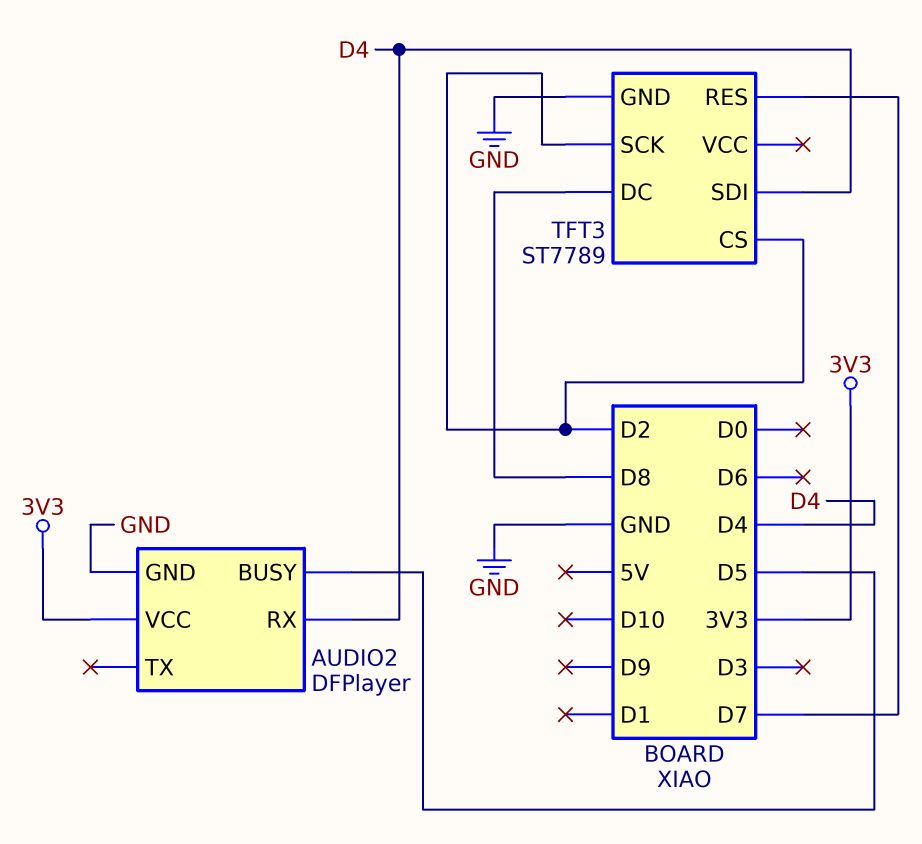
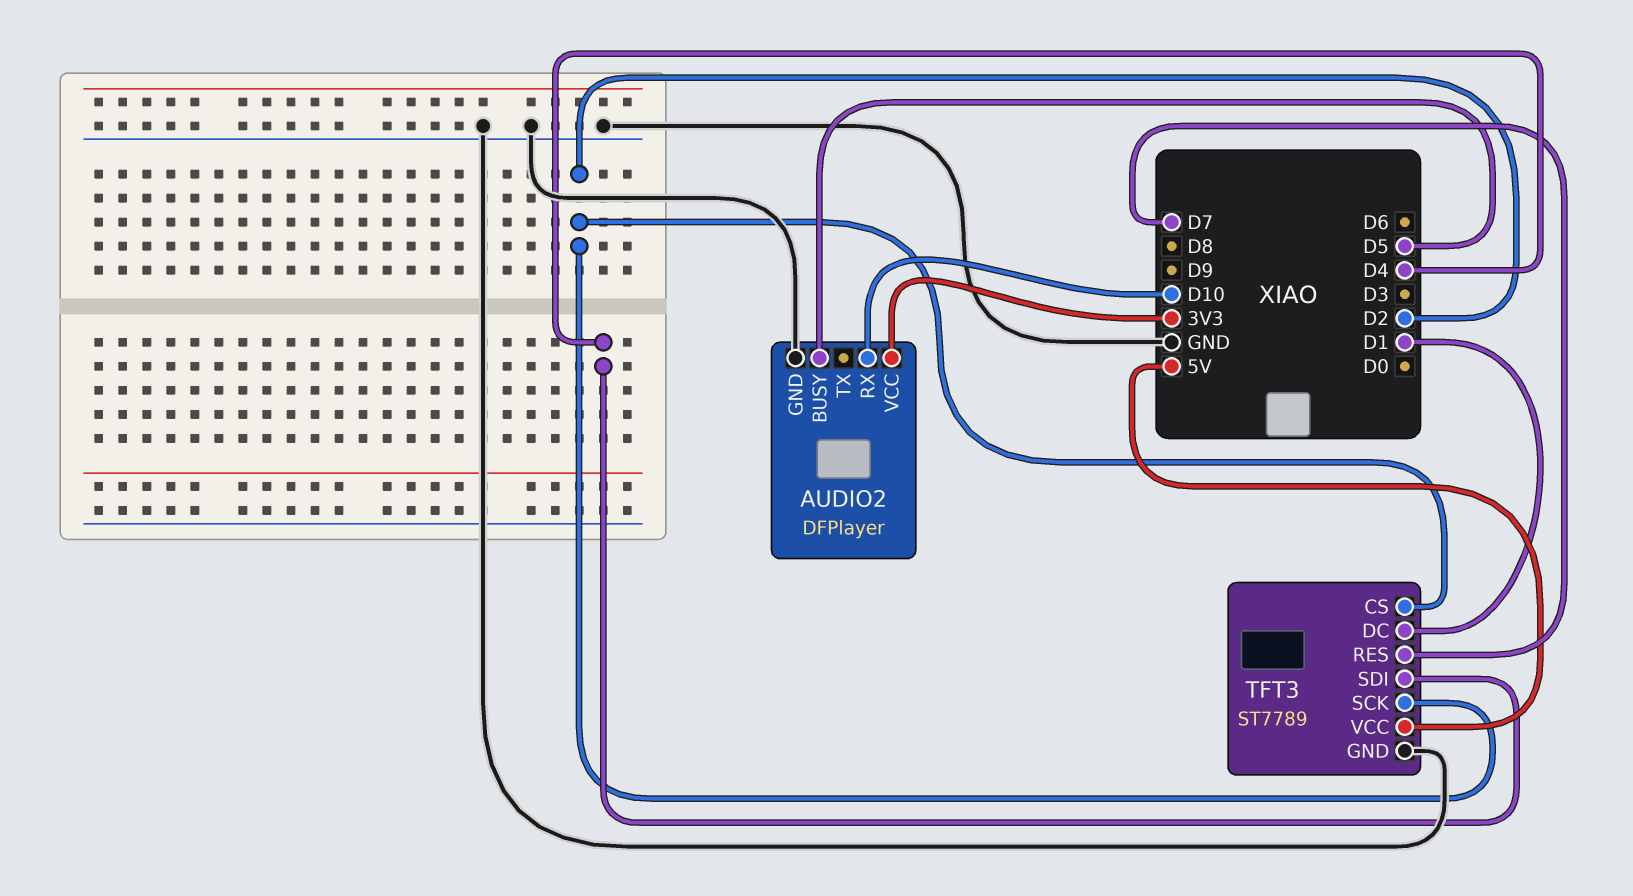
AUDIO2 pin RX: D4 -> D10
TFT3 pin DC: D8 -> D1
TFT3 pin VCC: none -> 5V

